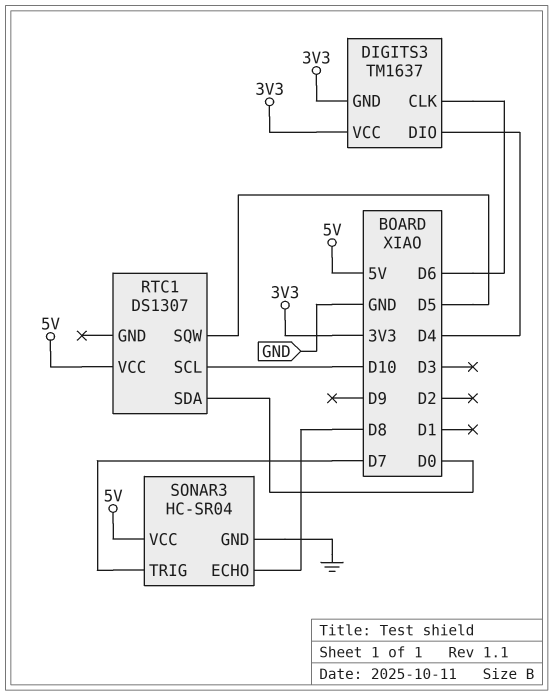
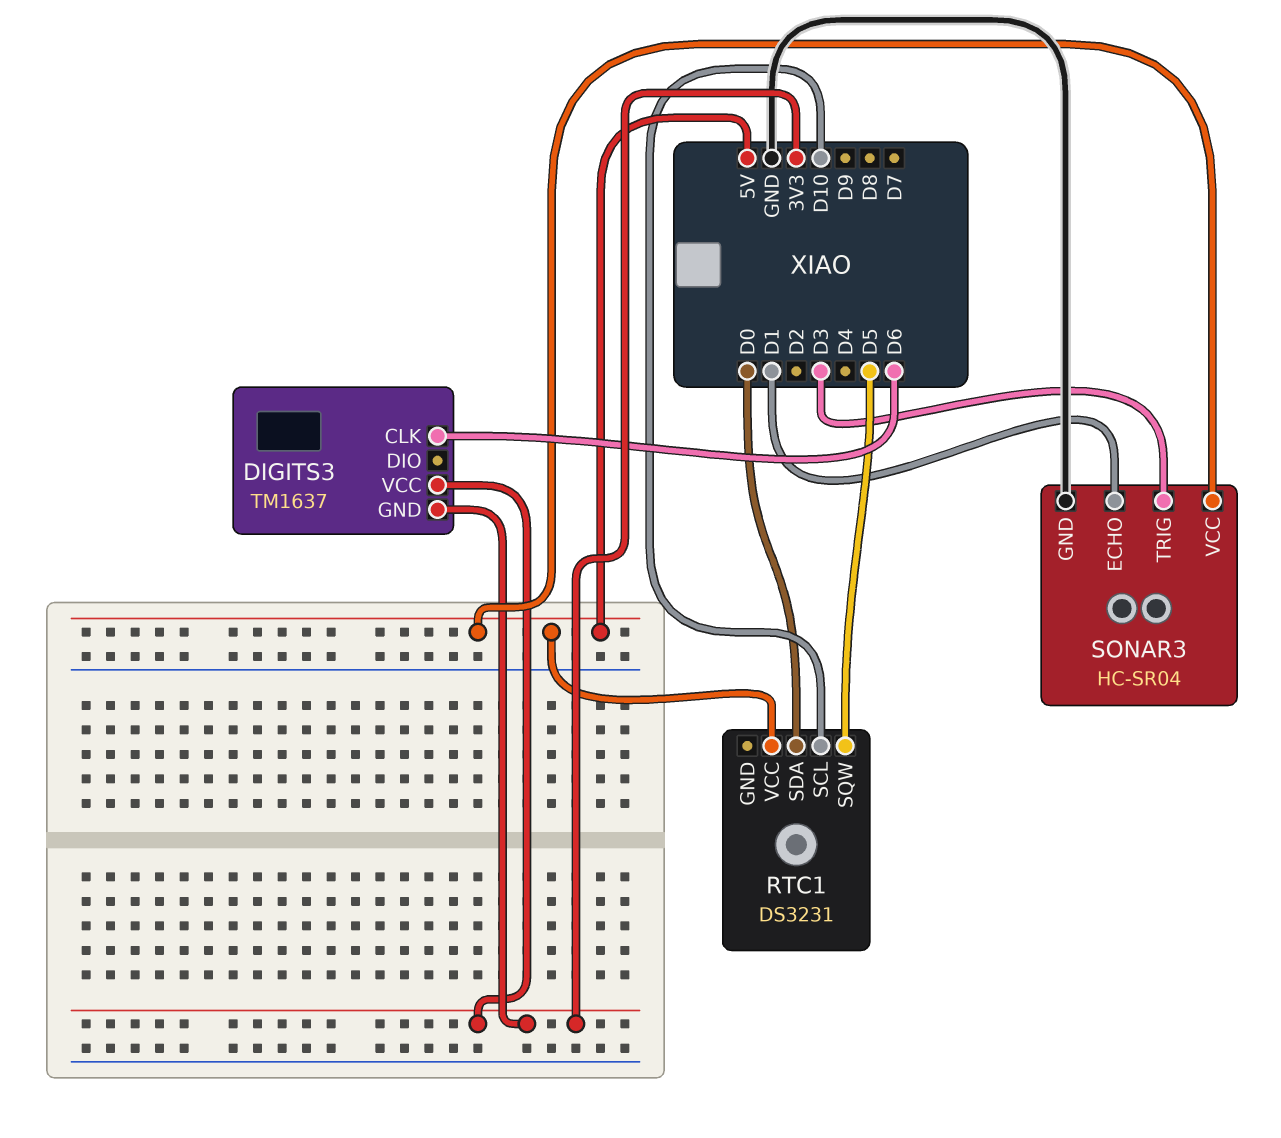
DIGITS3 pin DIO: D4 -> none
RTC1: DS1307 -> DS3231
SONAR3 pin ECHO: D8 -> D1
SONAR3 pin TRIG: D7 -> D3

